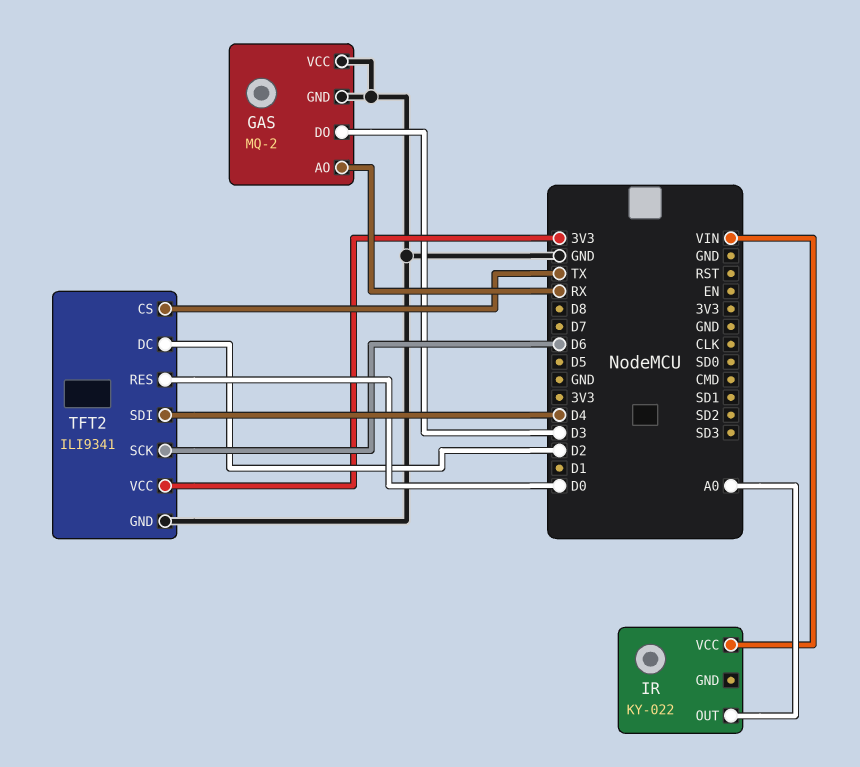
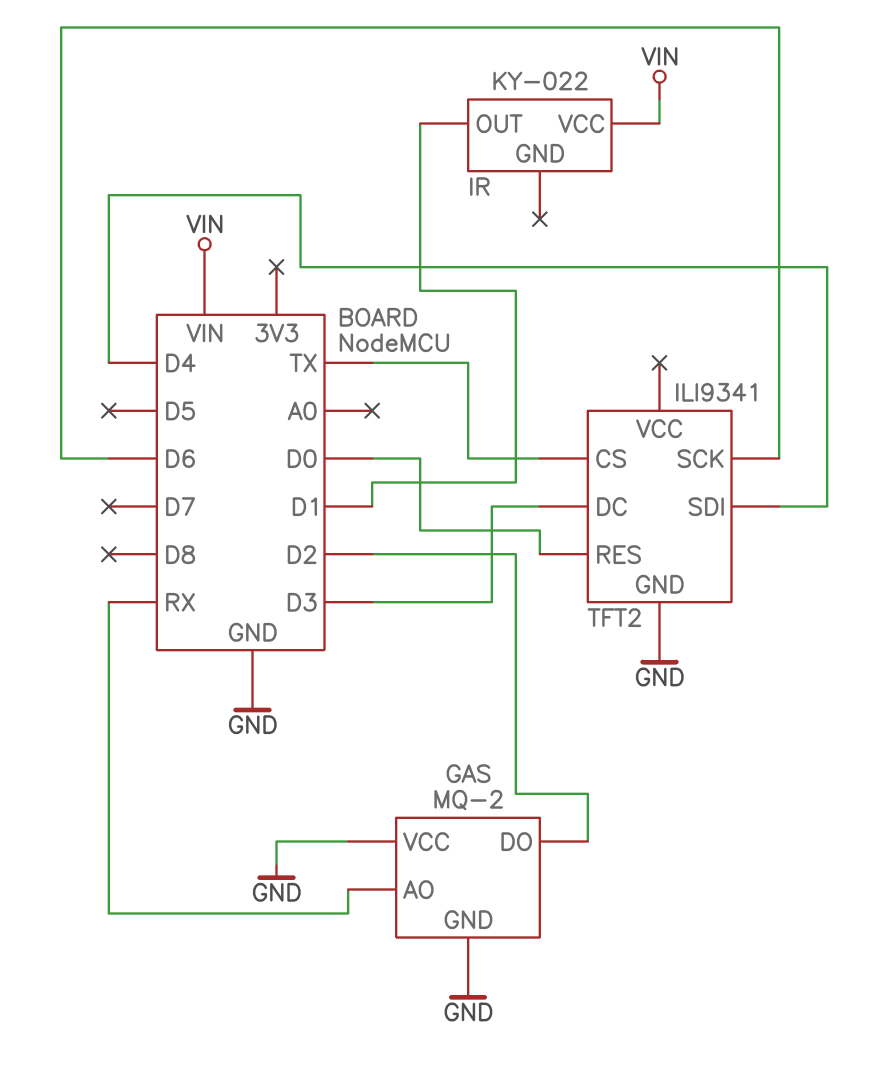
GAS pin DO: D3 -> D2
IR pin OUT: A0 -> D1
TFT2 pin DC: D2 -> D3
TFT2 pin VCC: 3V3 -> none

